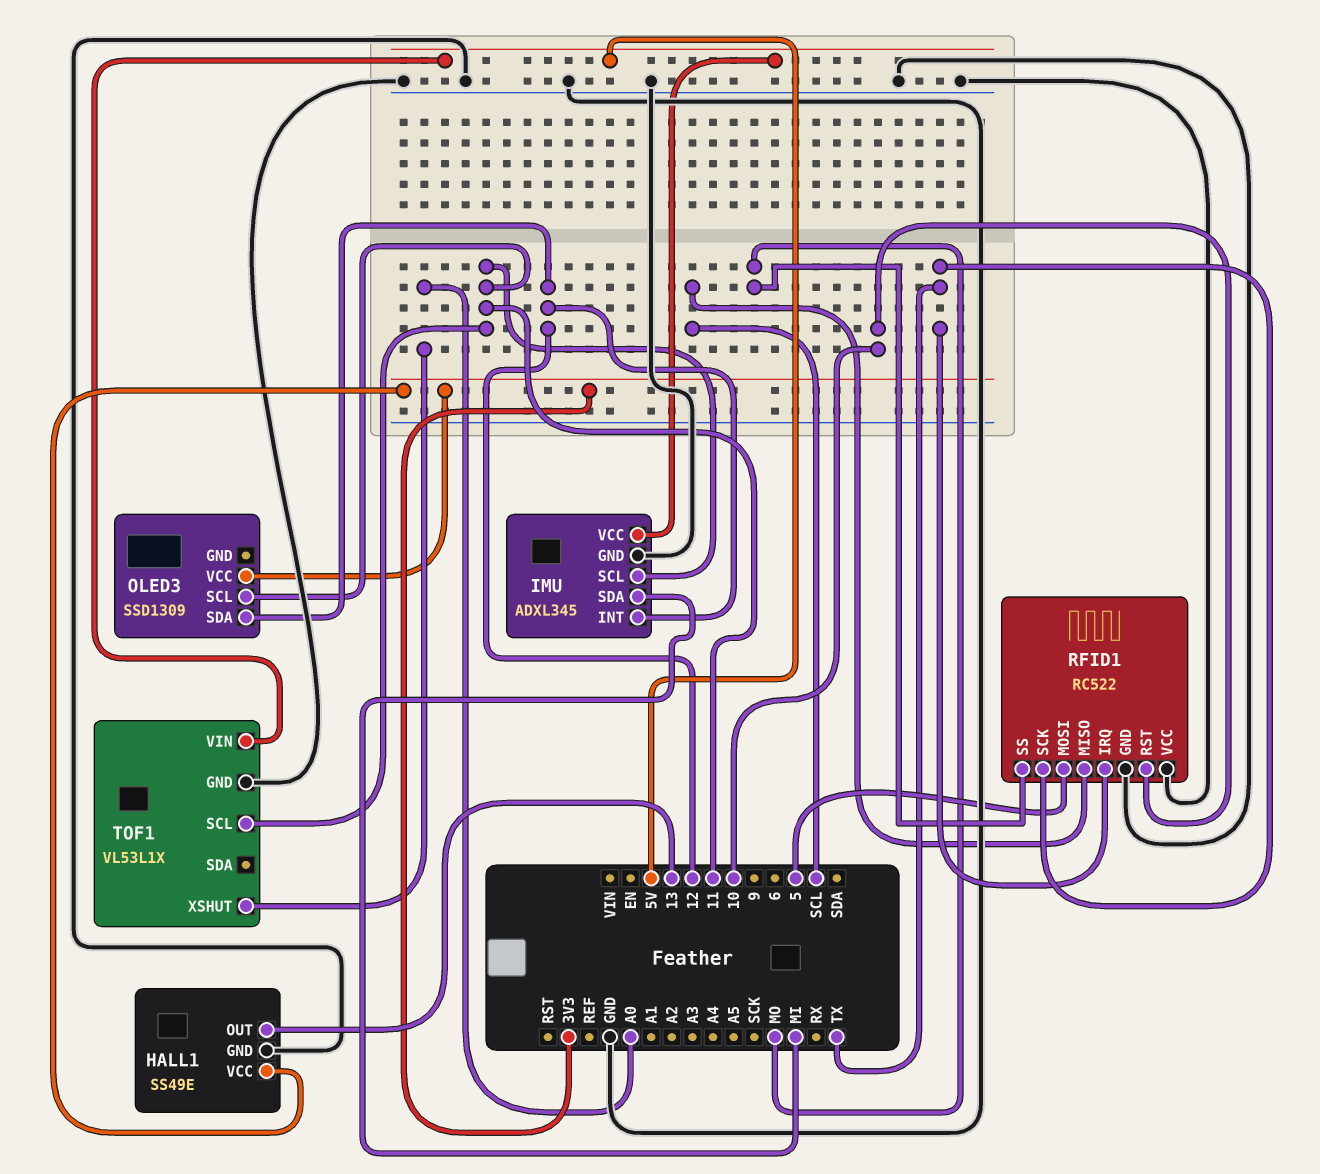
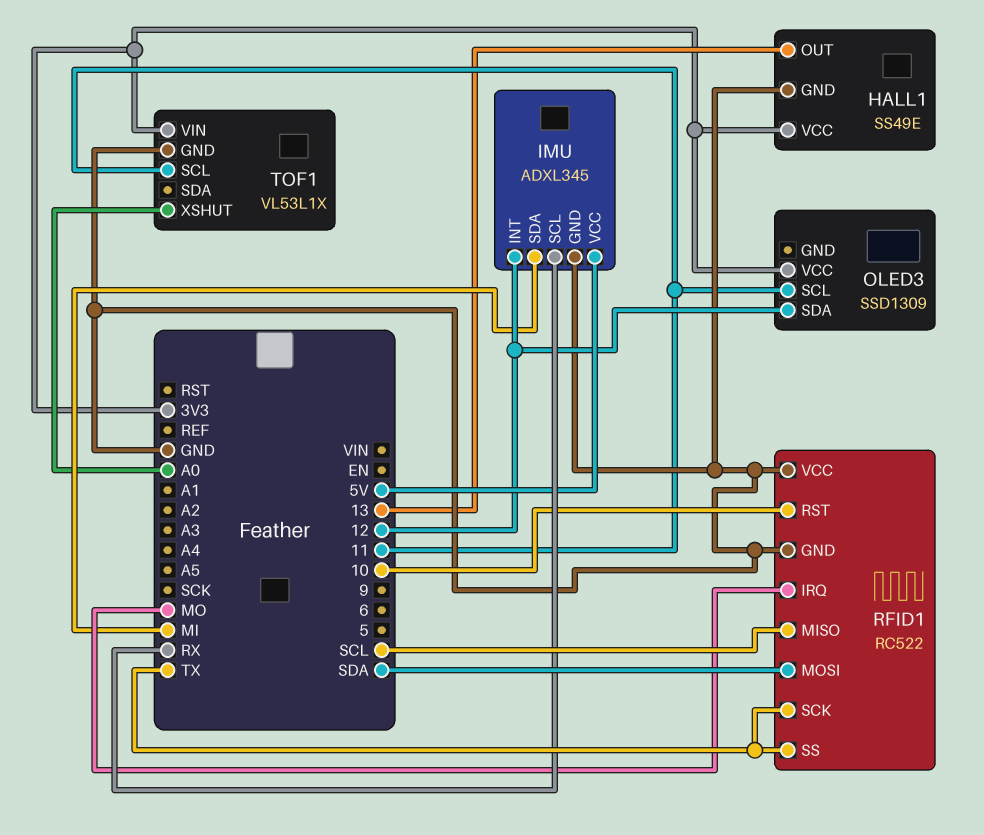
IMU pin SCL: 11 -> RX
RFID1 pin IRQ: TX -> MO
RFID1 pin MOSI: 5 -> SDA
RFID1 pin SS: MO -> TX
TOF1 pin VIN: 5V -> 3V3

